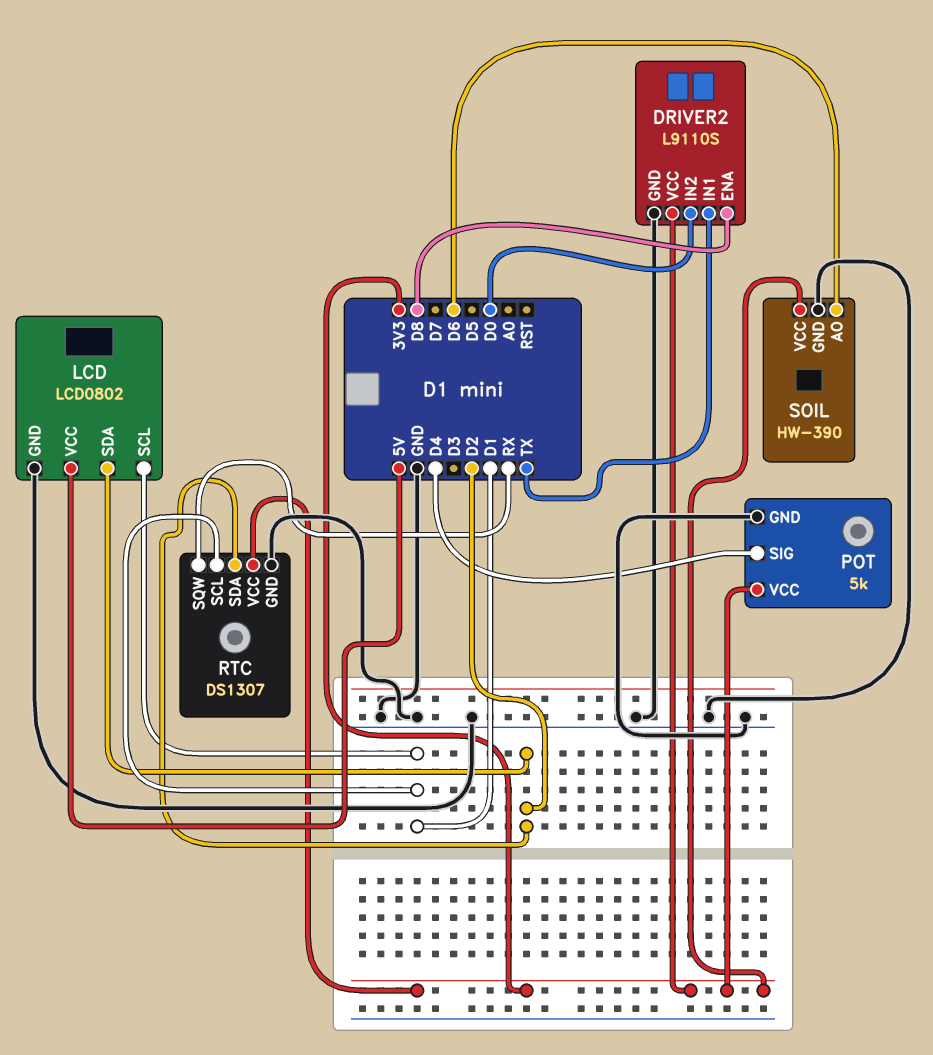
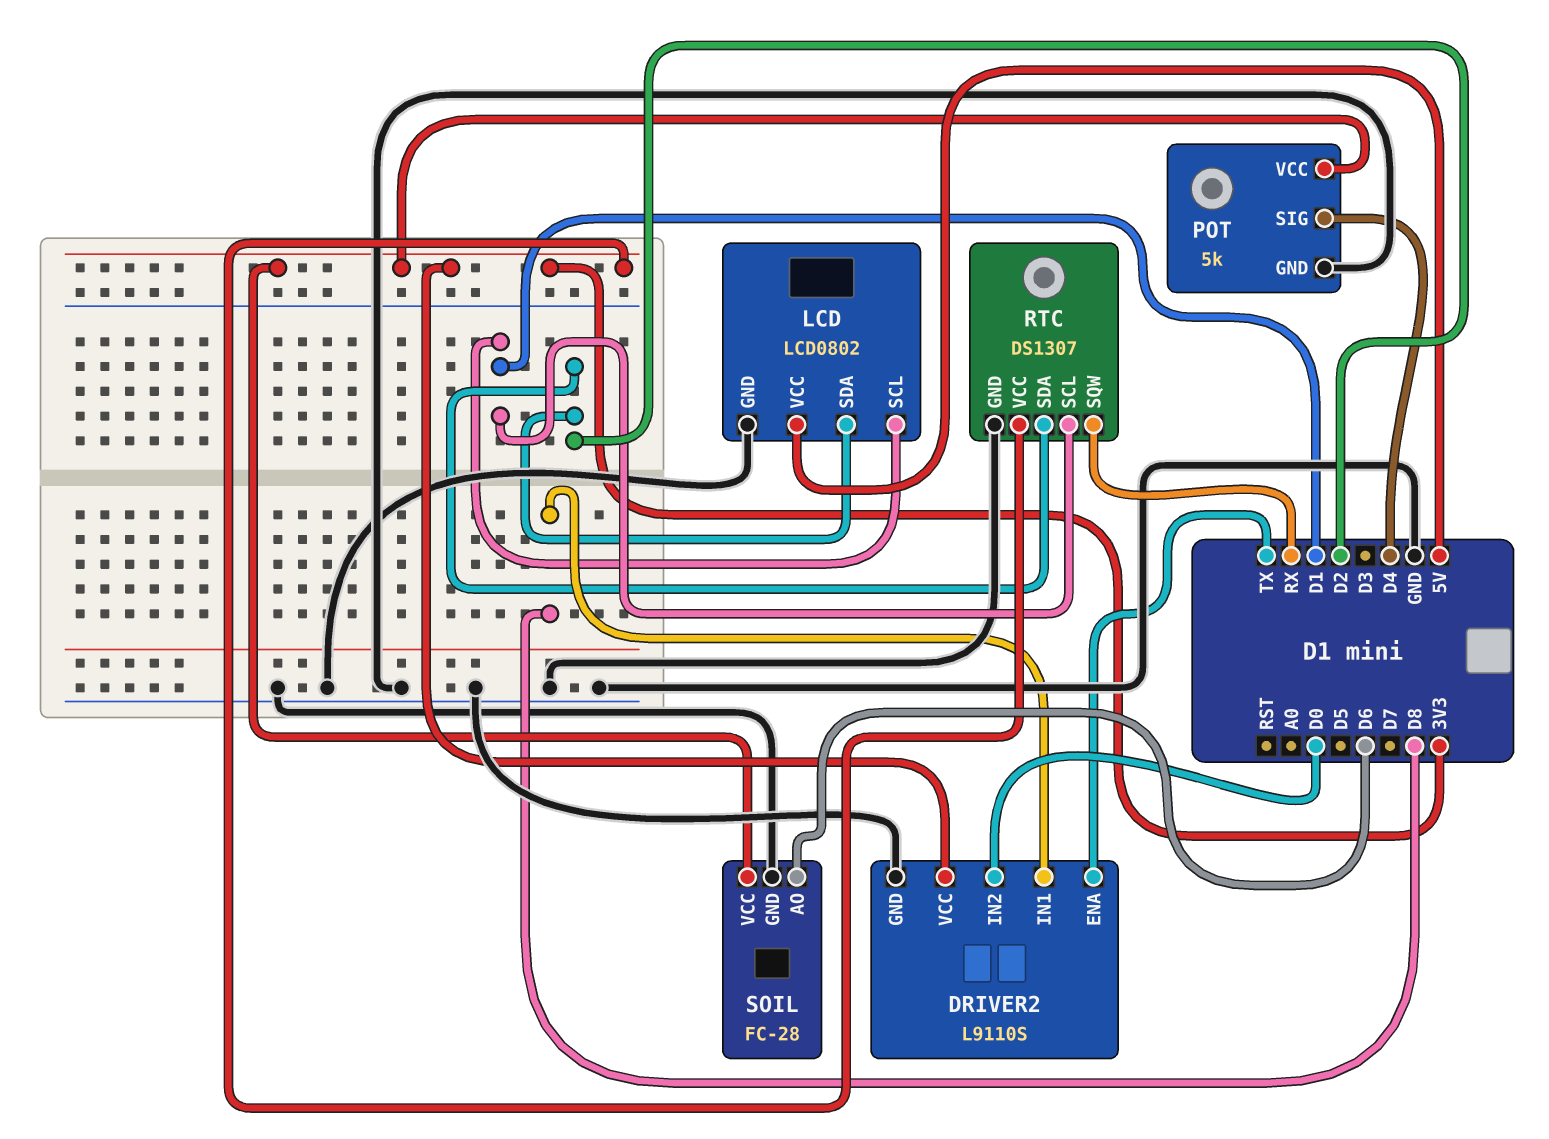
DRIVER2 pin ENA: D8 -> TX
DRIVER2 pin IN1: TX -> D8
SOIL: HW-390 -> FC-28

